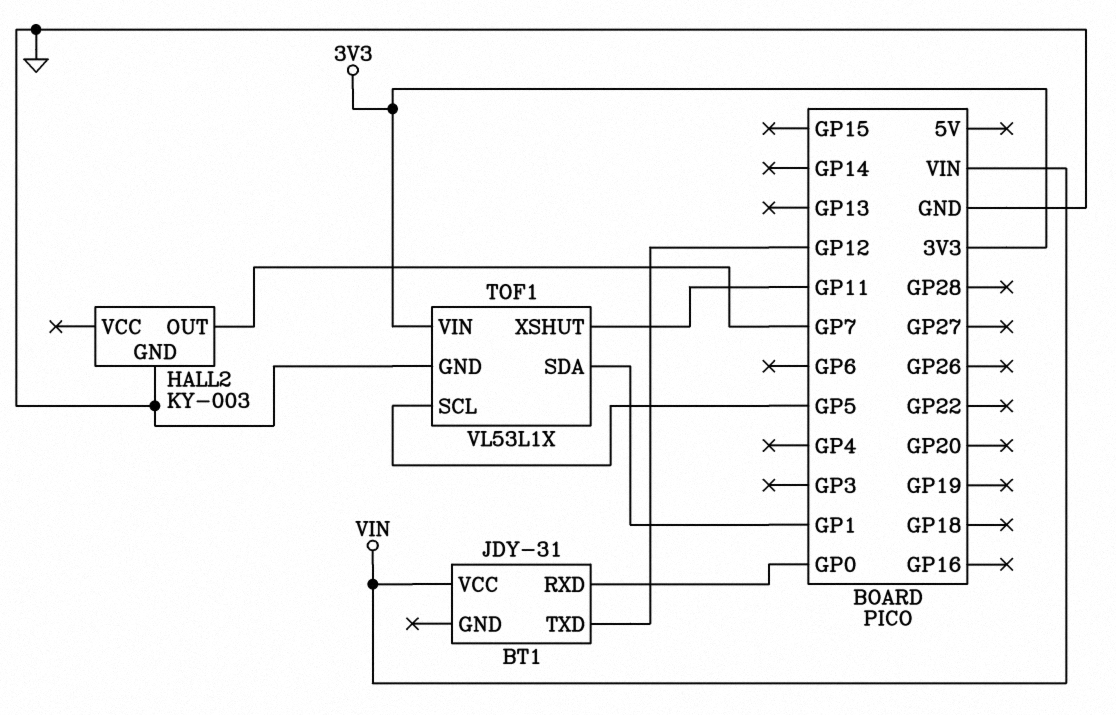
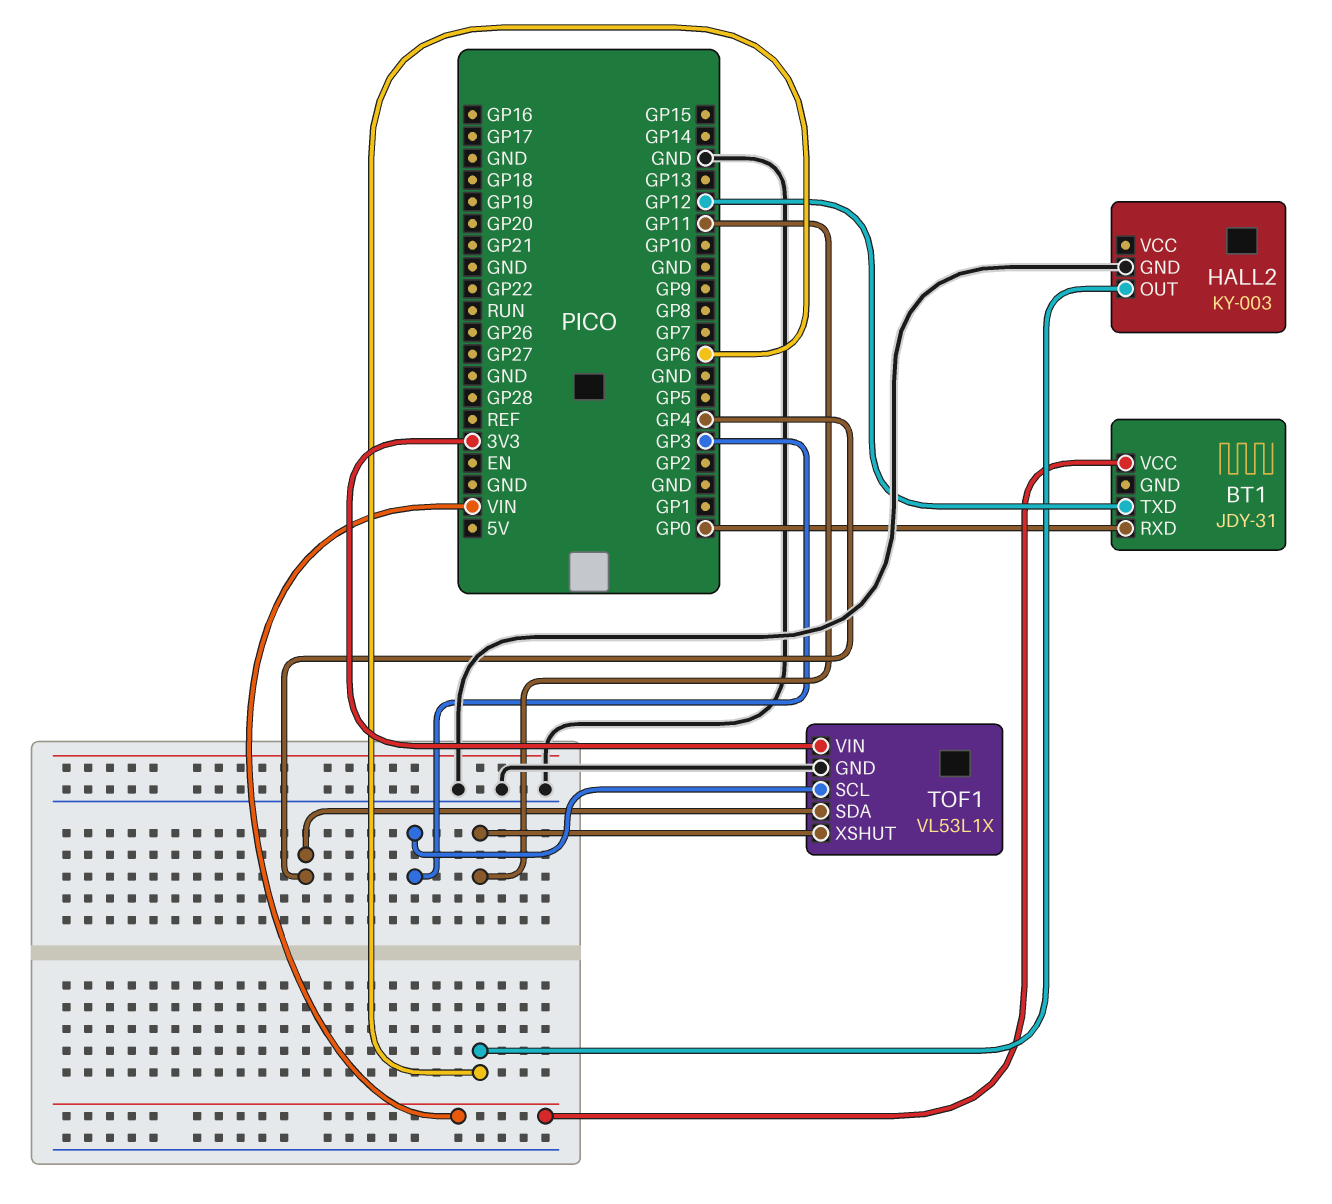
HALL2 pin OUT: GP7 -> GP6
TOF1 pin SCL: GP5 -> GP3
TOF1 pin SDA: GP1 -> GP4

